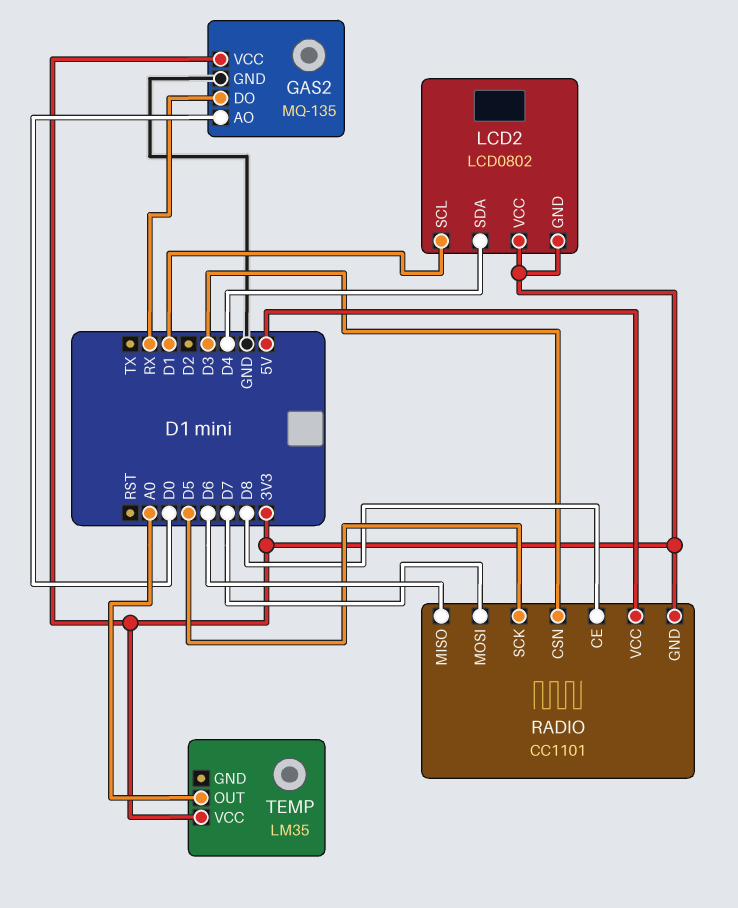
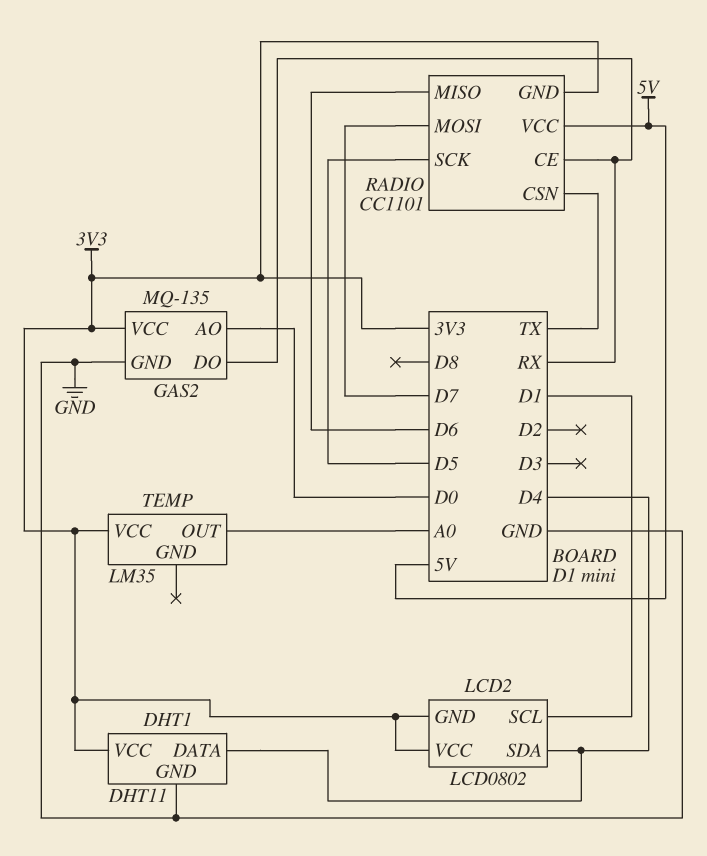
DHT1: none -> DHT11
DHT1 pin DATA: none -> D4
DHT1 pin GND: none -> GND
DHT1 pin VCC: none -> 3V3
RADIO pin CE: D8 -> RX
RADIO pin CSN: D3 -> TX

